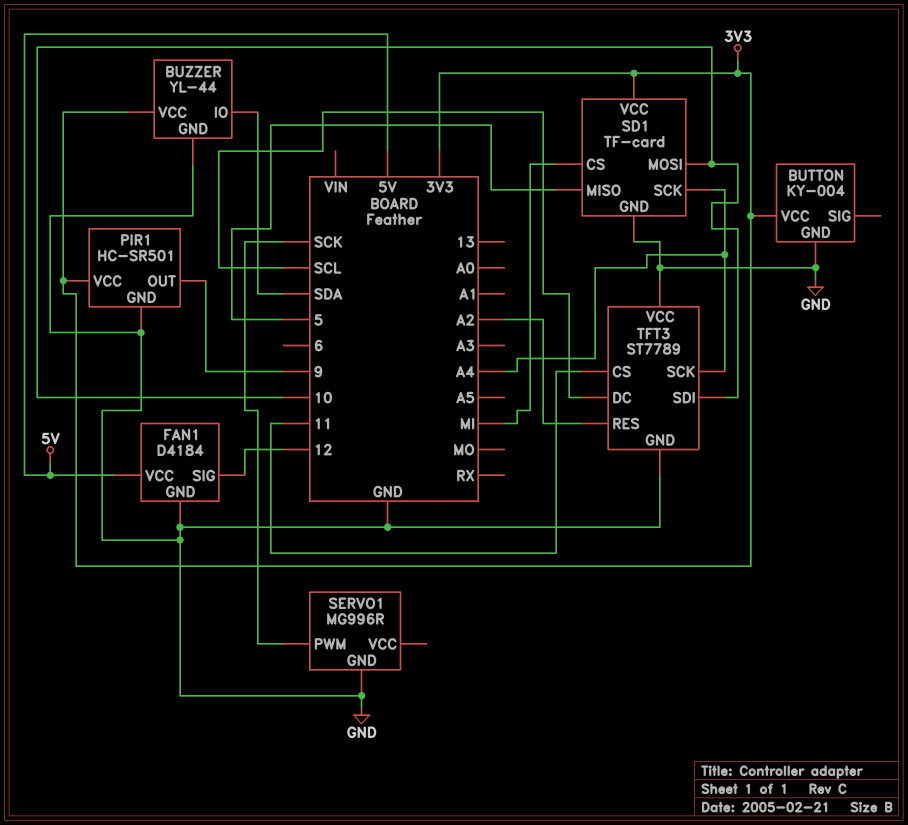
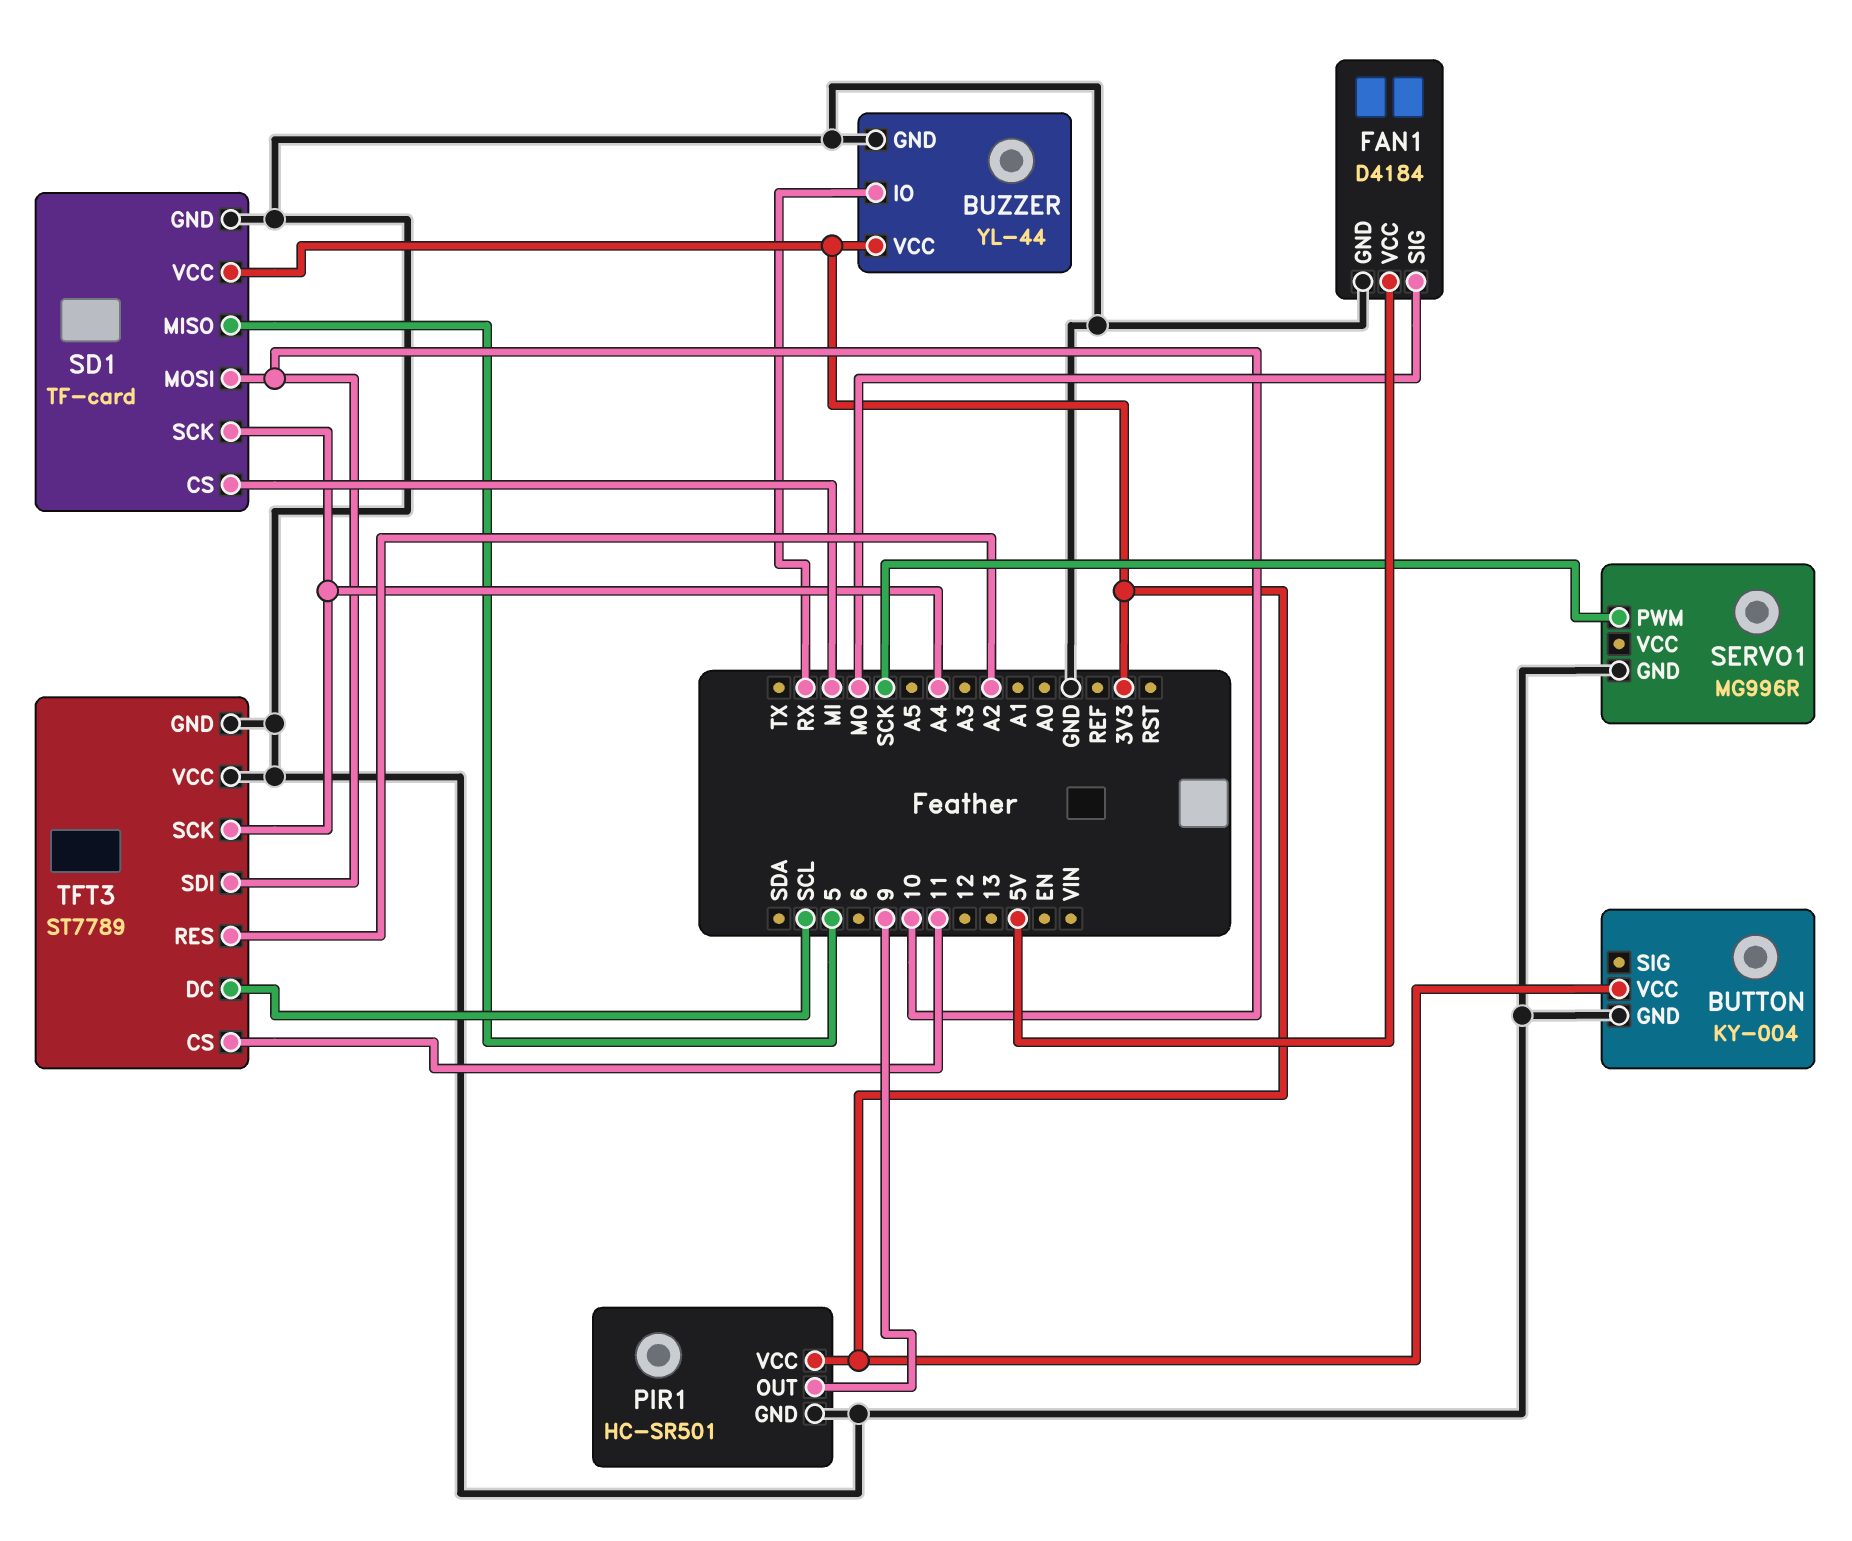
BUZZER pin IO: SDA -> RX
FAN1 pin SIG: 12 -> MO

